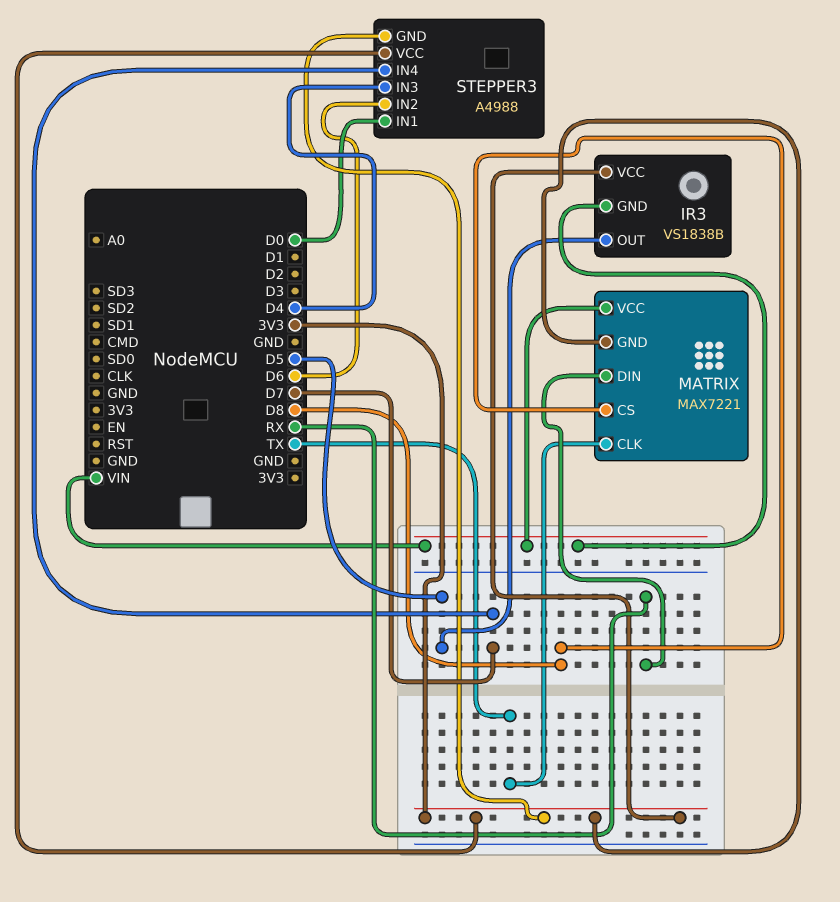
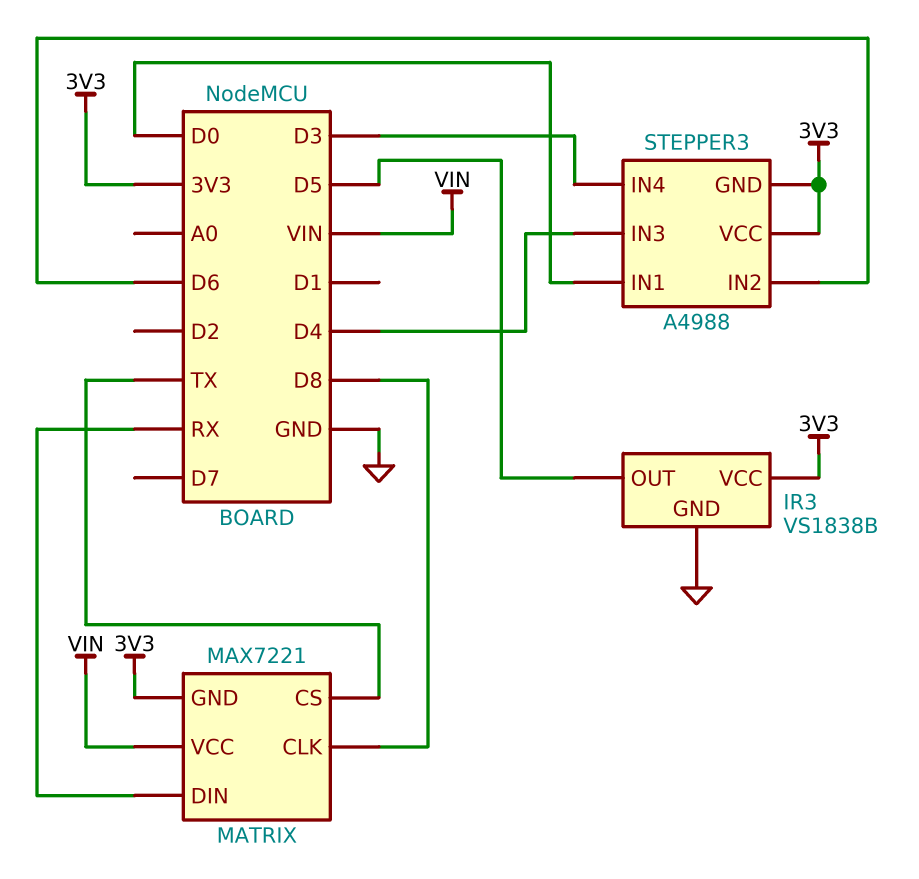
IR3 pin GND: VIN -> GND
MATRIX pin CLK: TX -> D8
MATRIX pin CS: D8 -> TX
STEPPER3 pin IN4: D7 -> D3

